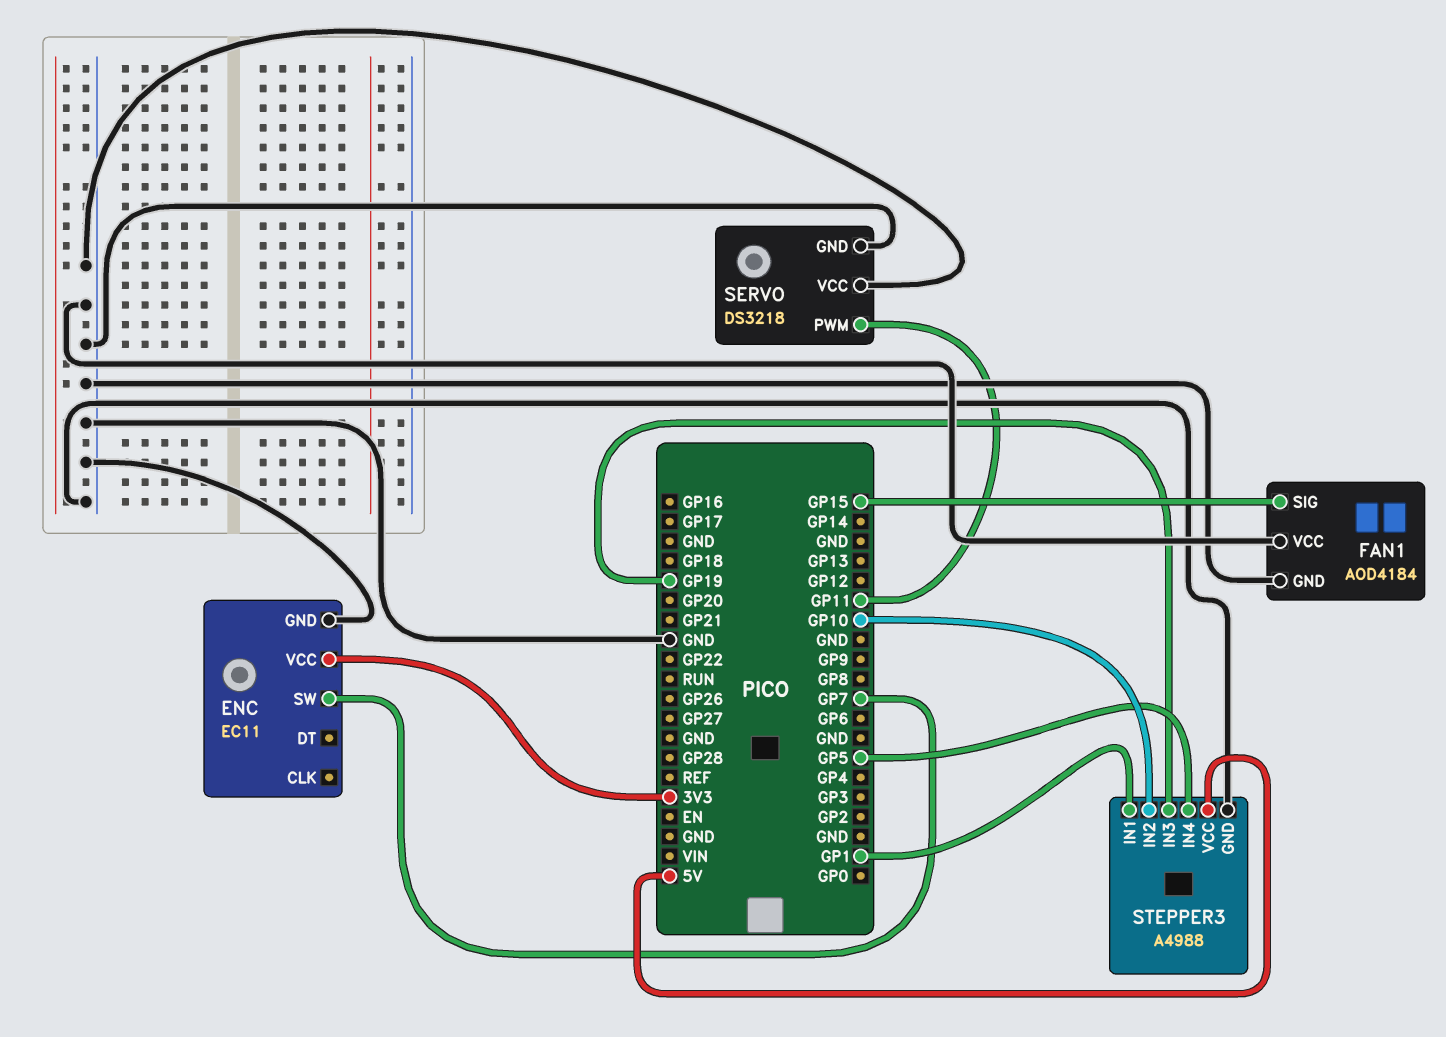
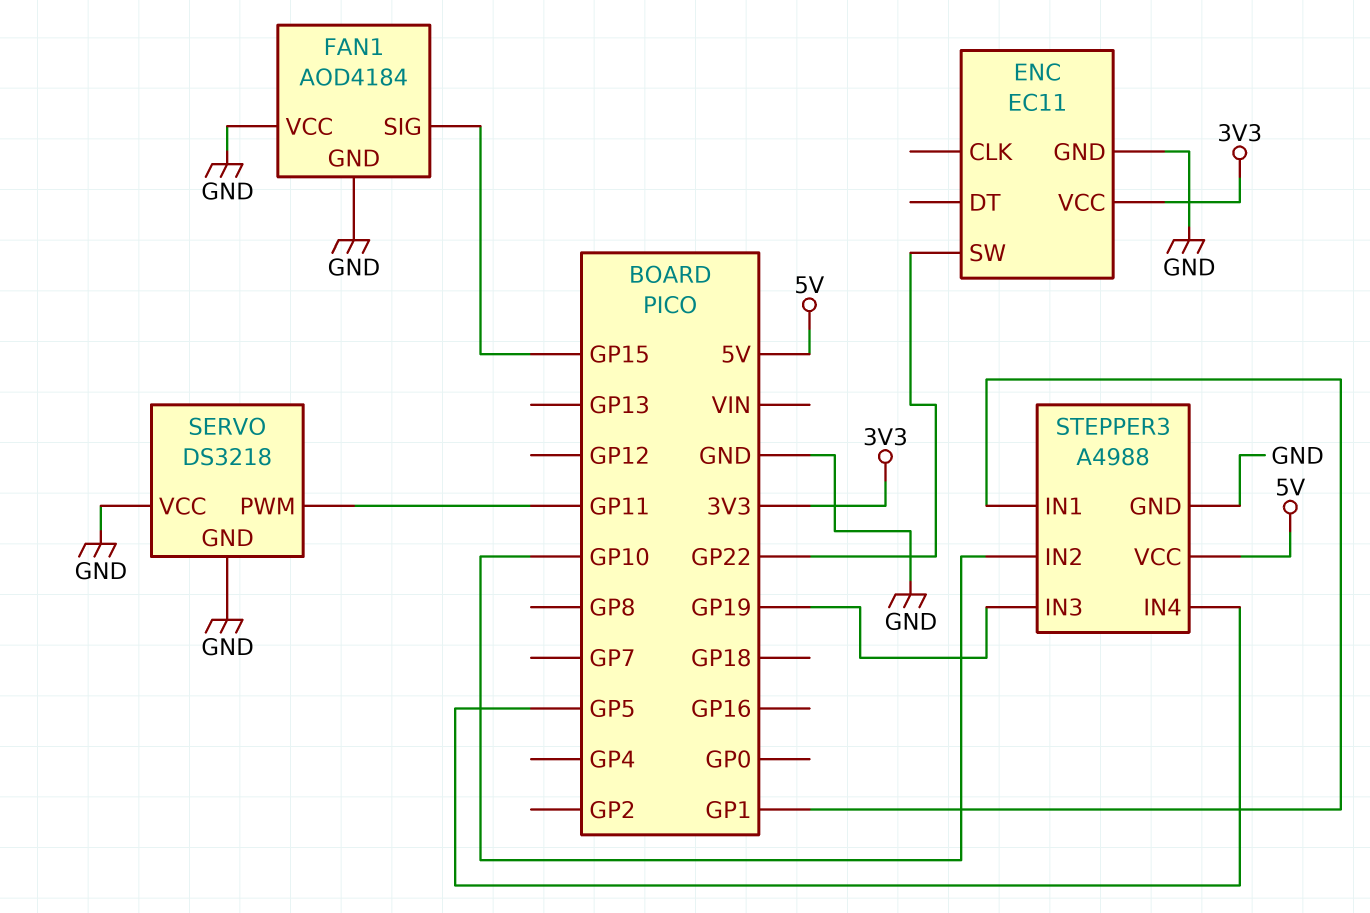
ENC pin SW: GP7 -> GP22

